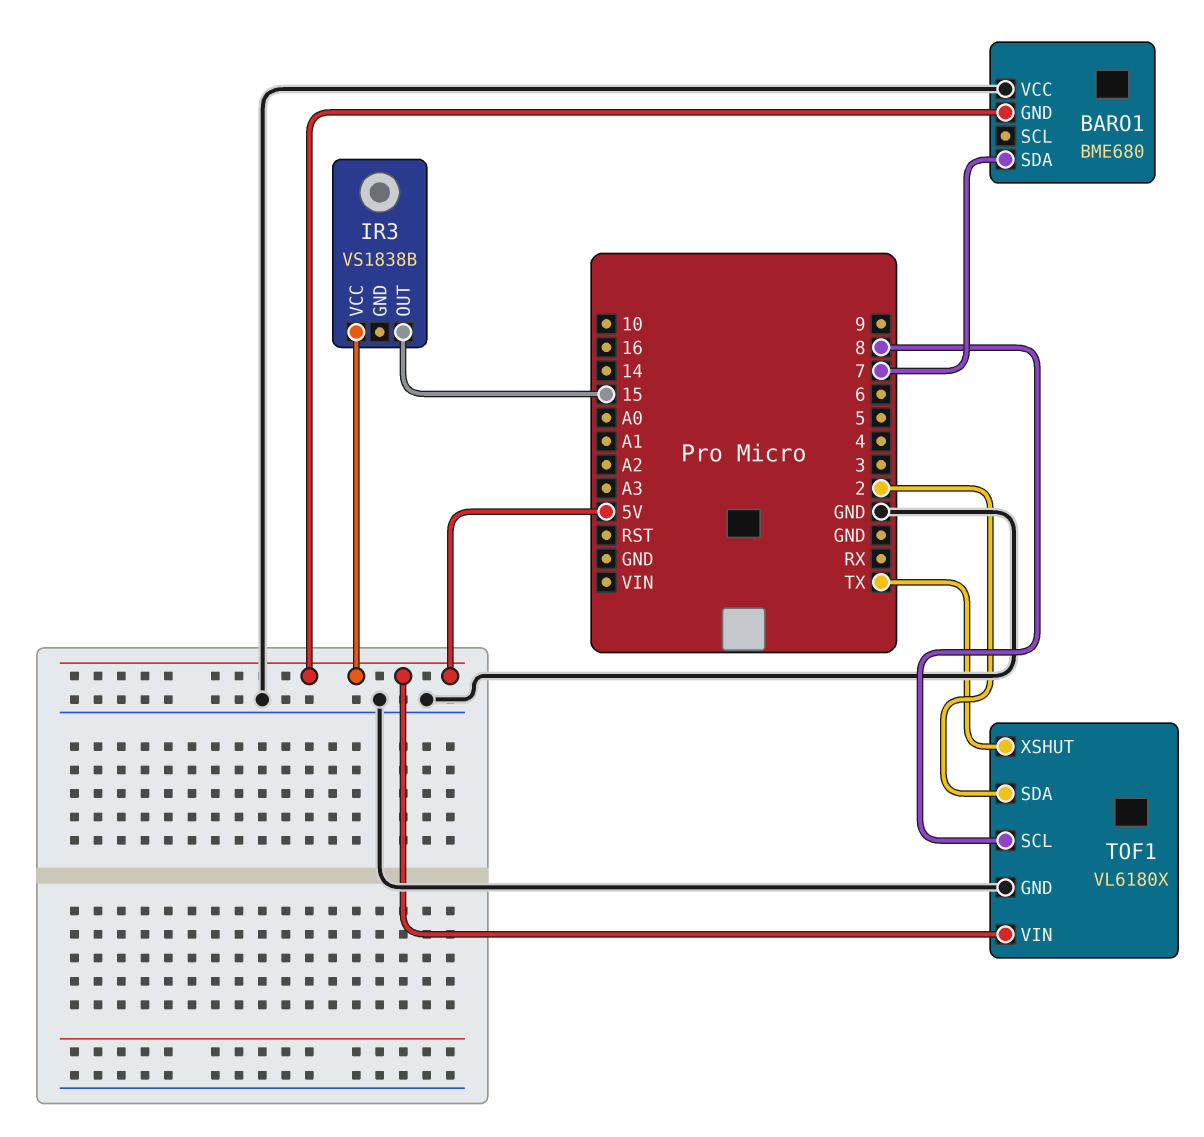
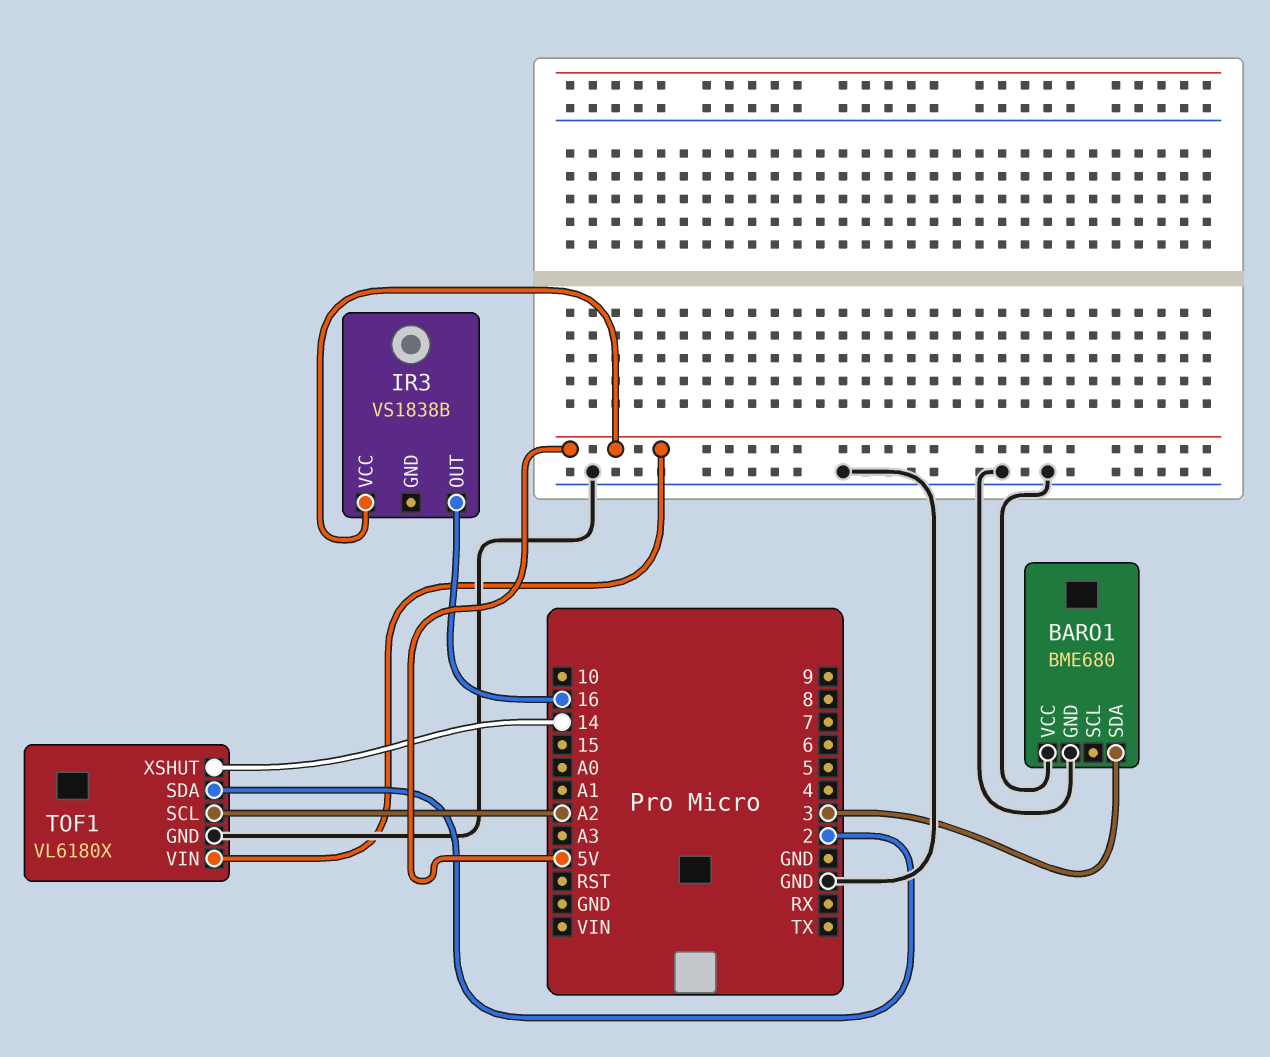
BARO1 pin GND: 5V -> GND
BARO1 pin SDA: 7 -> 3
IR3 pin OUT: 15 -> 16
TOF1 pin SCL: 8 -> A2
TOF1 pin XSHUT: TX -> 14

